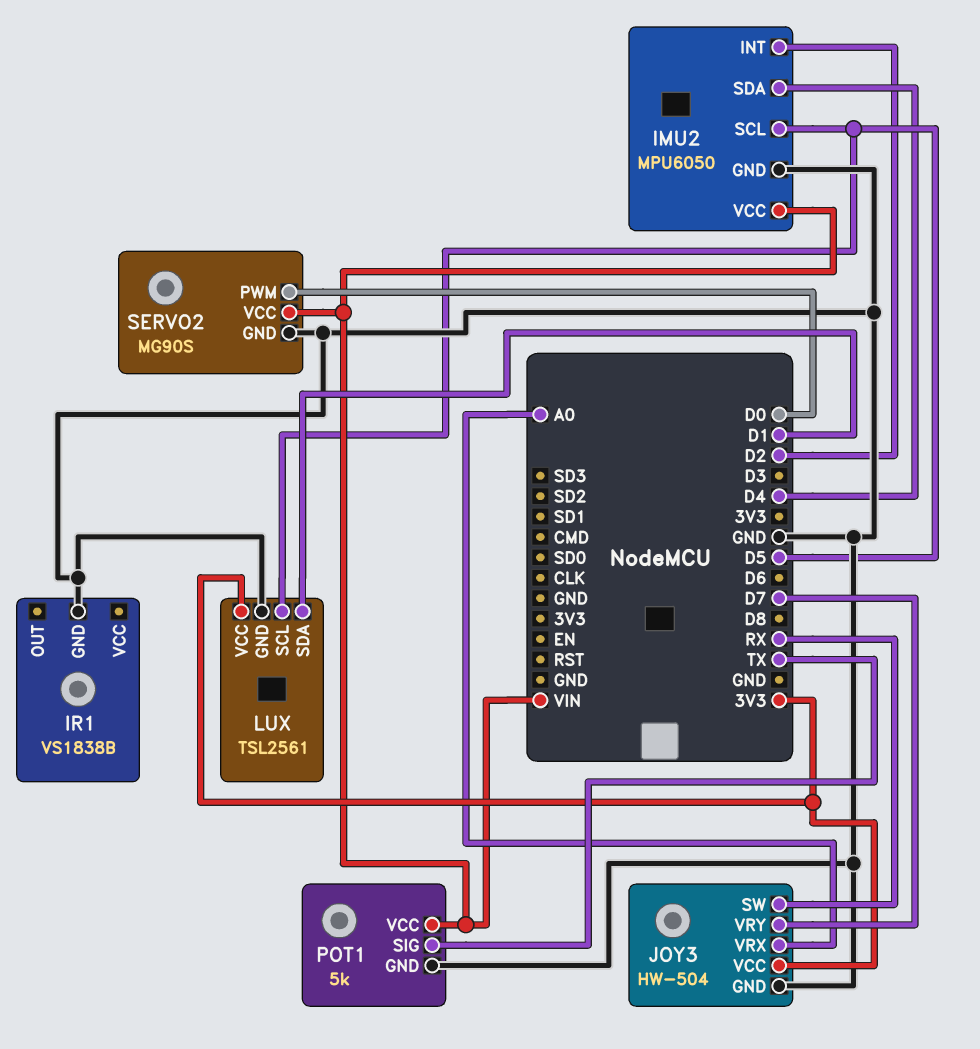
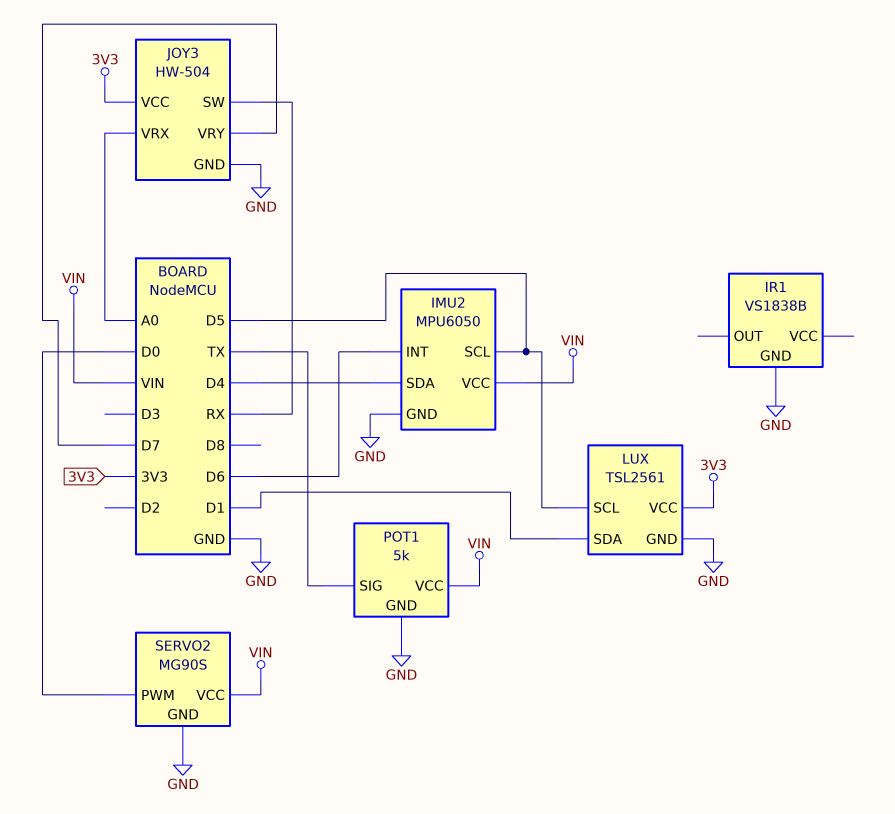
IMU2 pin INT: D2 -> D6

